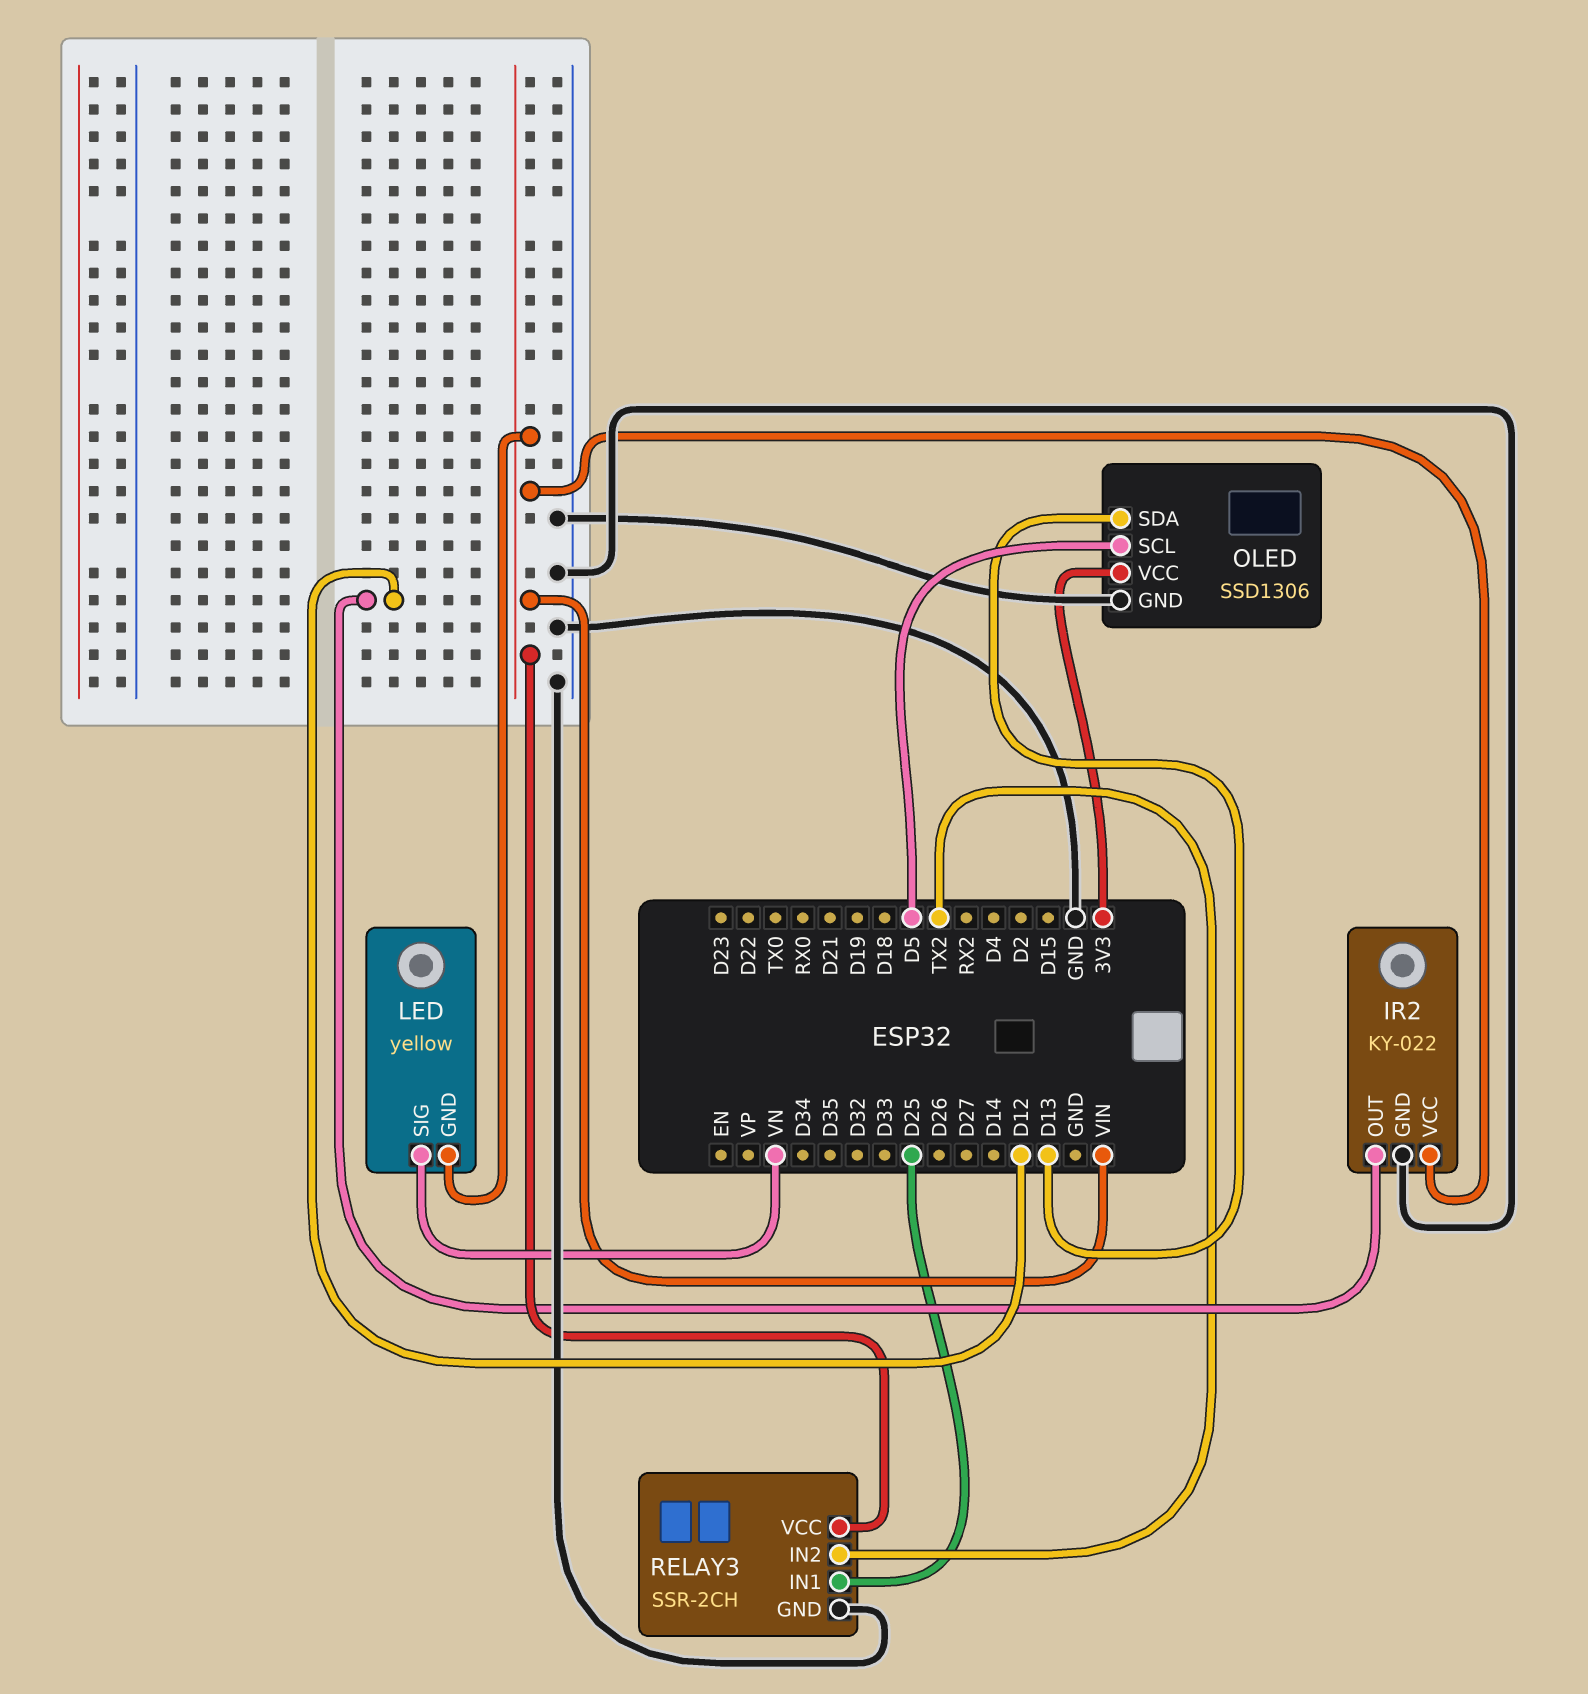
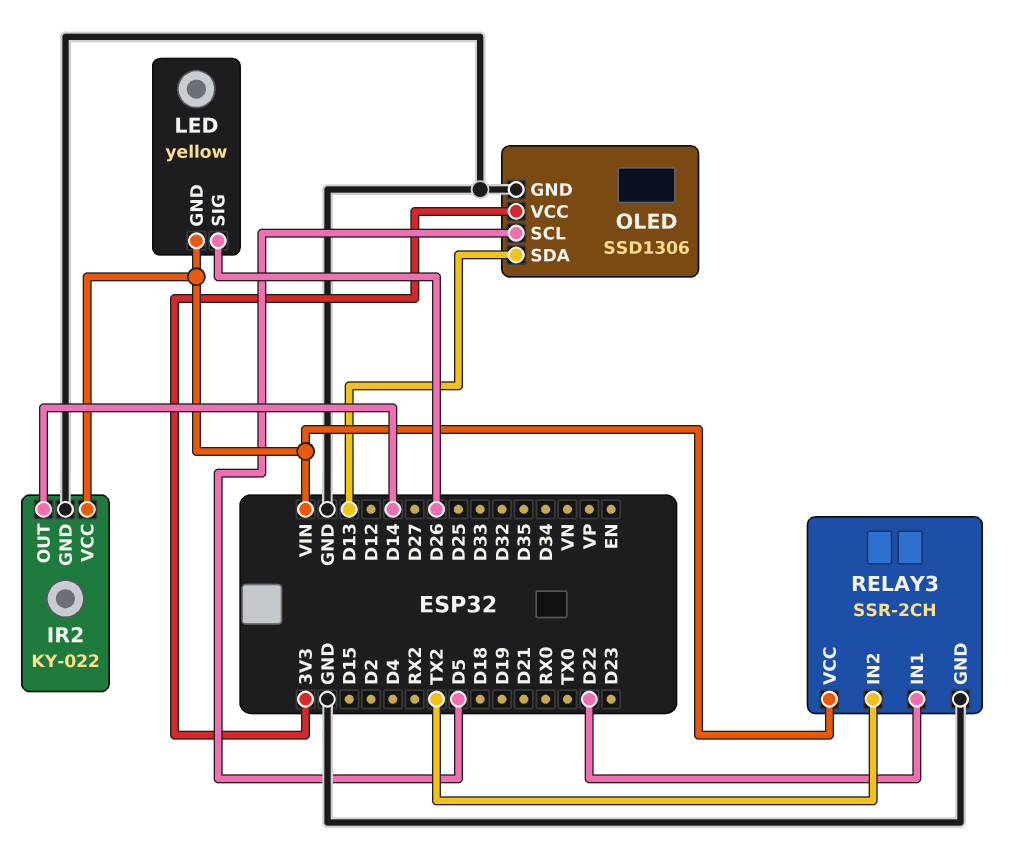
IR2 pin OUT: D12 -> D14
LED pin SIG: VN -> D26
RELAY3 pin IN1: D25 -> D22

